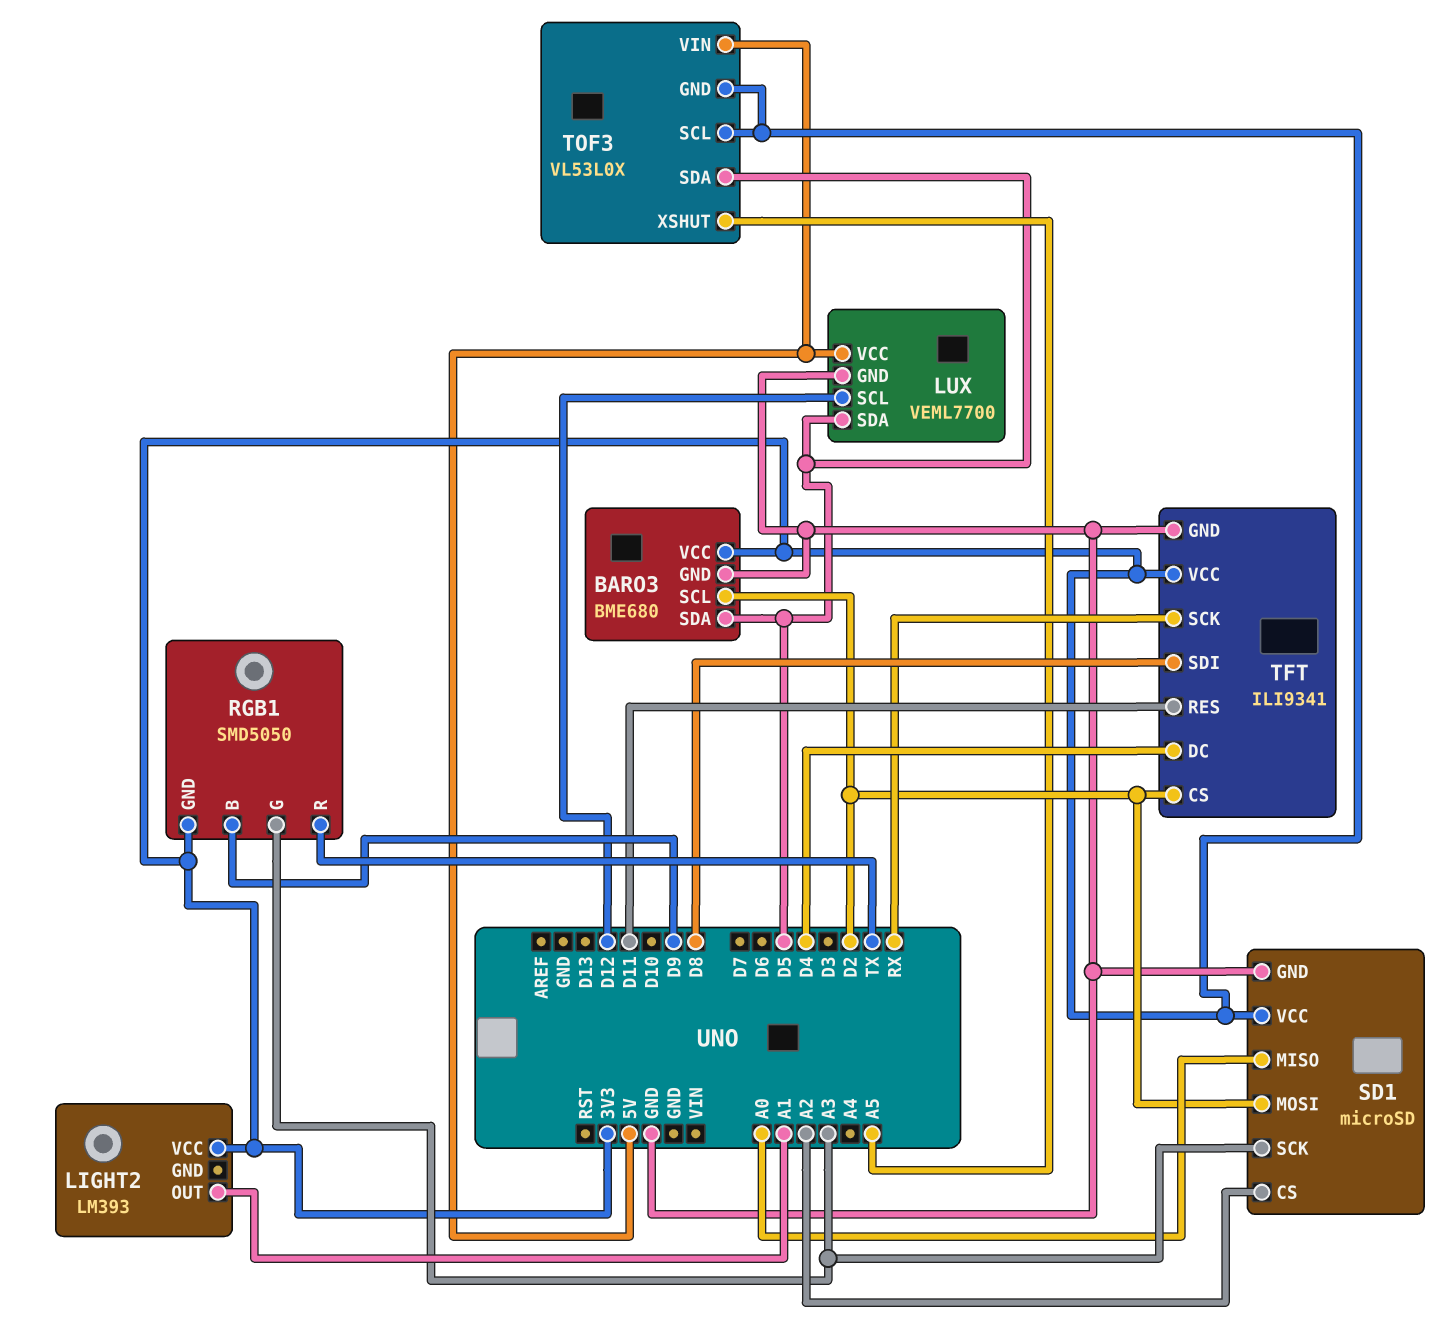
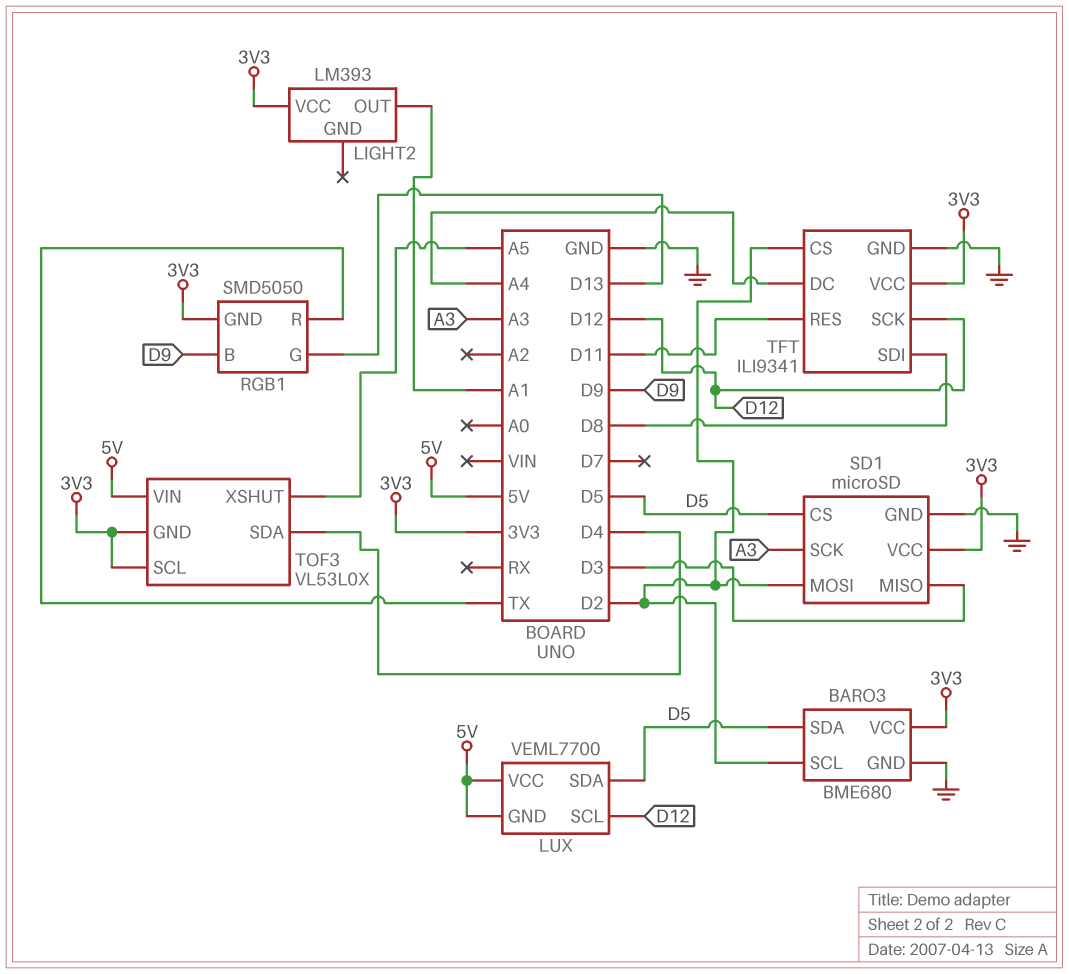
LUX pin GND: GND -> 5V
RGB1 pin G: A3 -> D13
SD1 pin CS: A2 -> D5
SD1 pin MISO: A0 -> D3
TFT pin DC: D4 -> A4
TFT pin SCK: RX -> D12
TOF3 pin SDA: D5 -> D4

